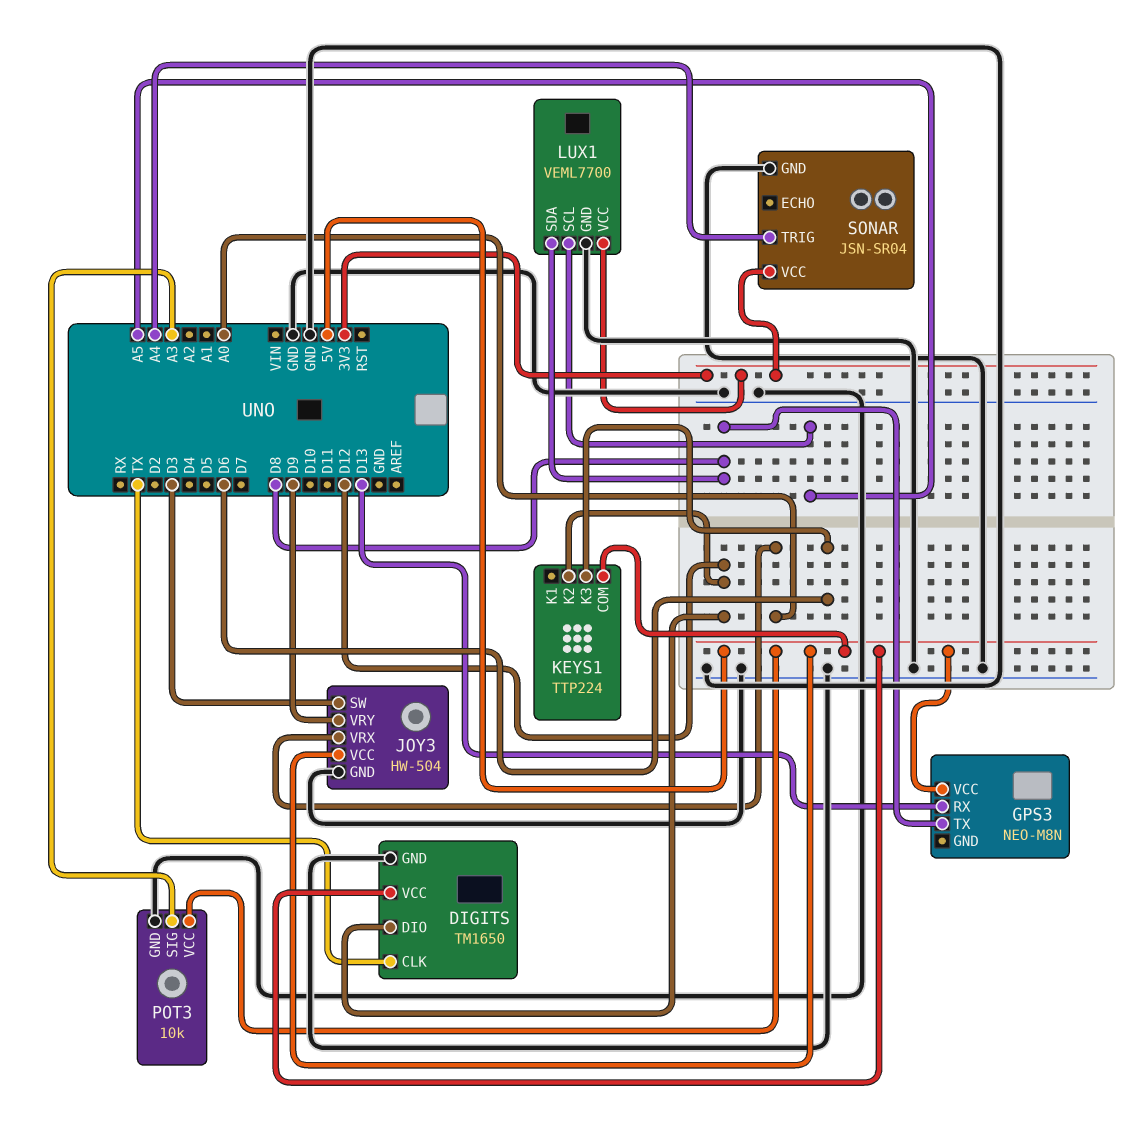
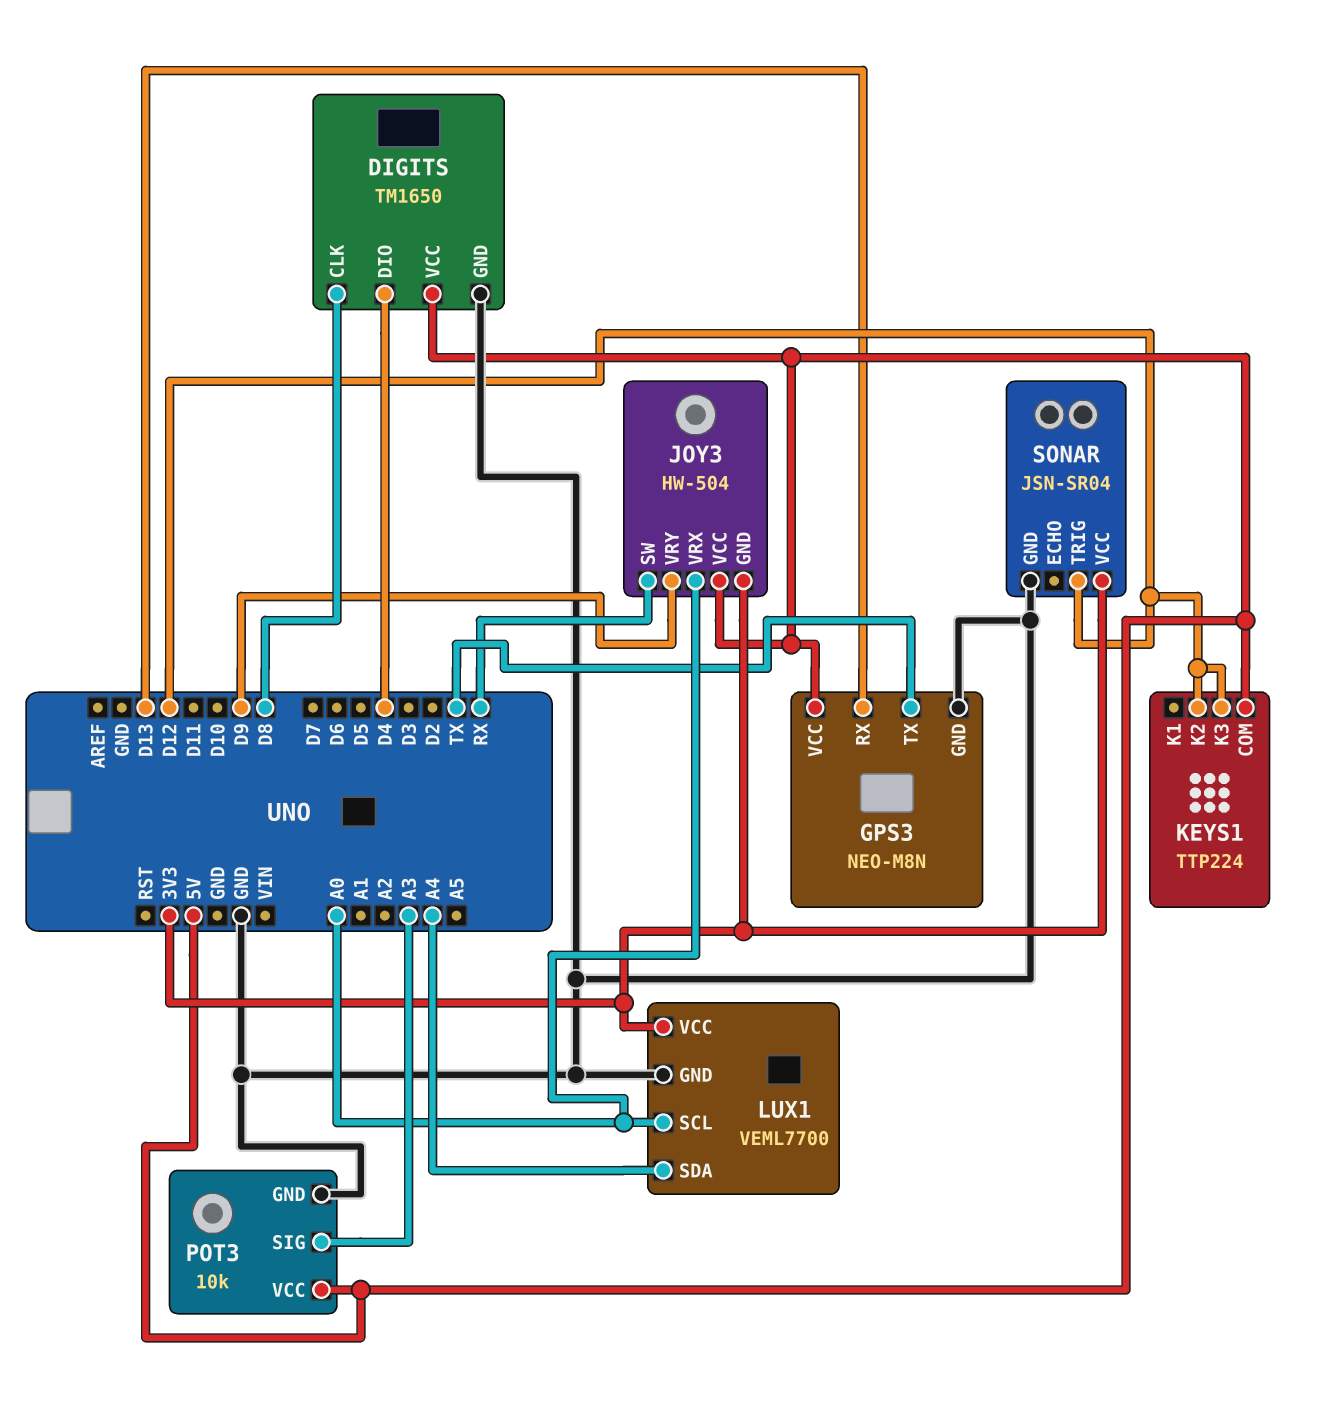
DIGITS pin CLK: TX -> D8
DIGITS pin DIO: D12 -> D4
GPS3 pin GND: none -> GND
GPS3 pin TX: D8 -> TX
JOY3 pin GND: GND -> 3V3
JOY3 pin SW: D3 -> RX
KEYS1 pin K3: D6 -> D12
LUX1 pin SCL: A5 -> A0
LUX1 pin SDA: D8 -> A4
SONAR pin TRIG: A4 -> D12

